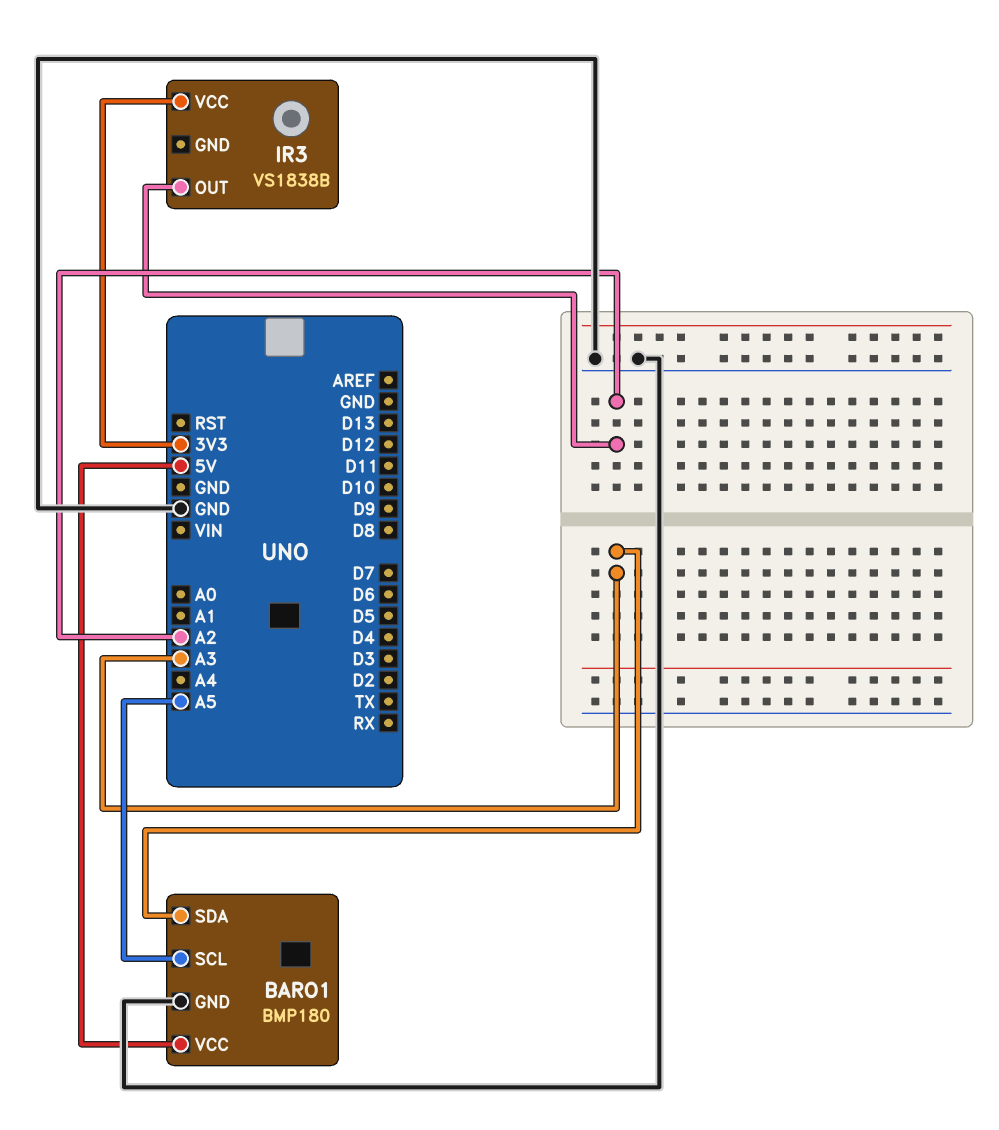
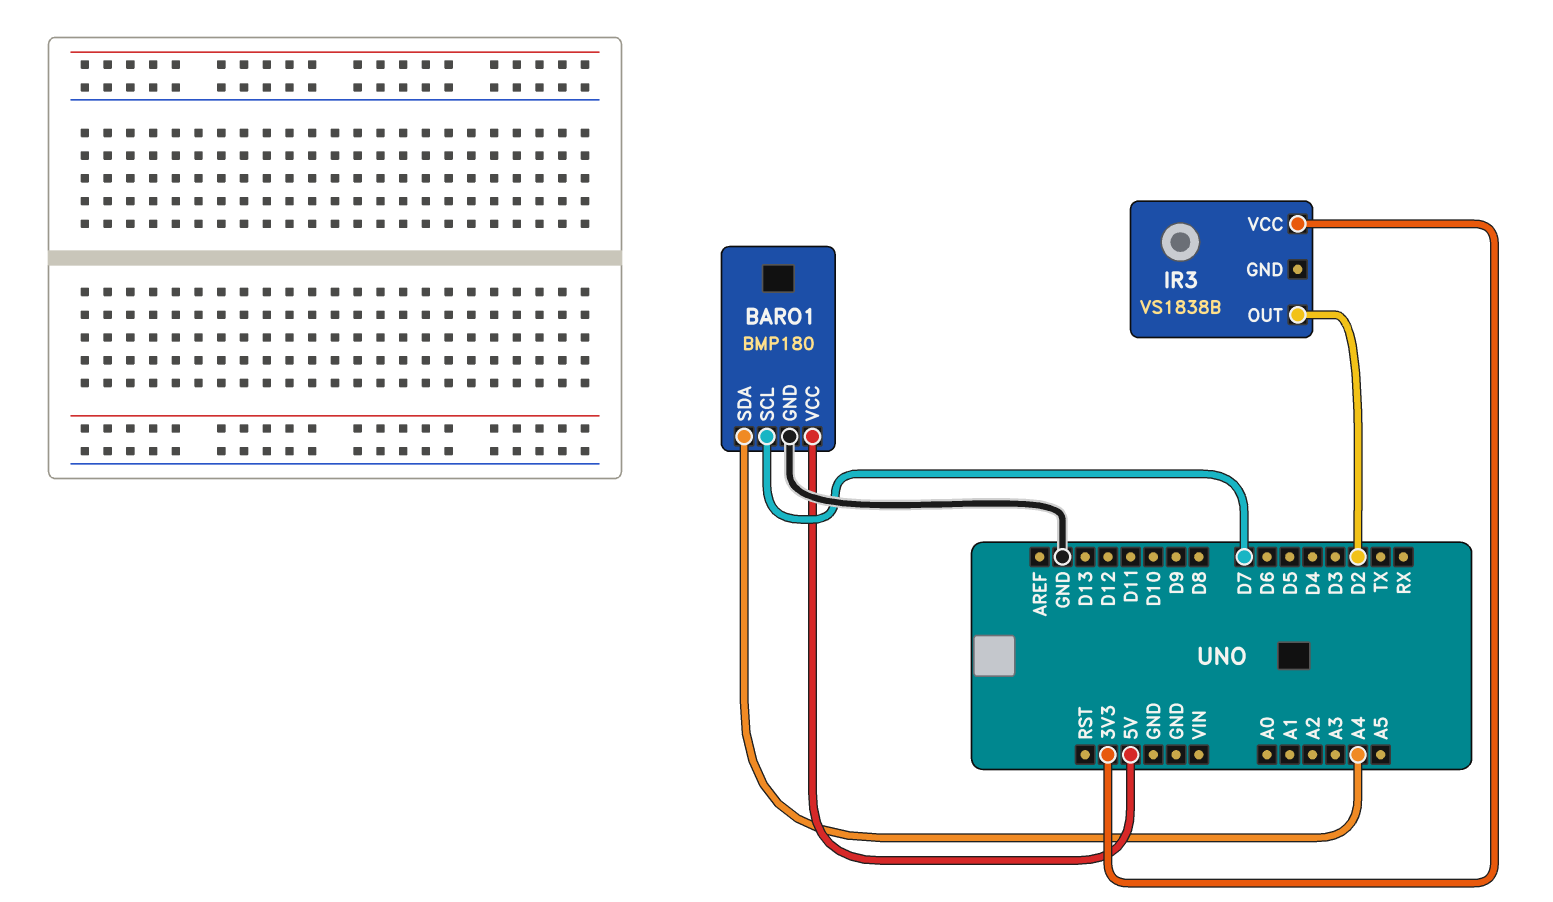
BARO1 pin SCL: A5 -> D7
BARO1 pin SDA: A3 -> A4
IR3 pin OUT: A2 -> D2

